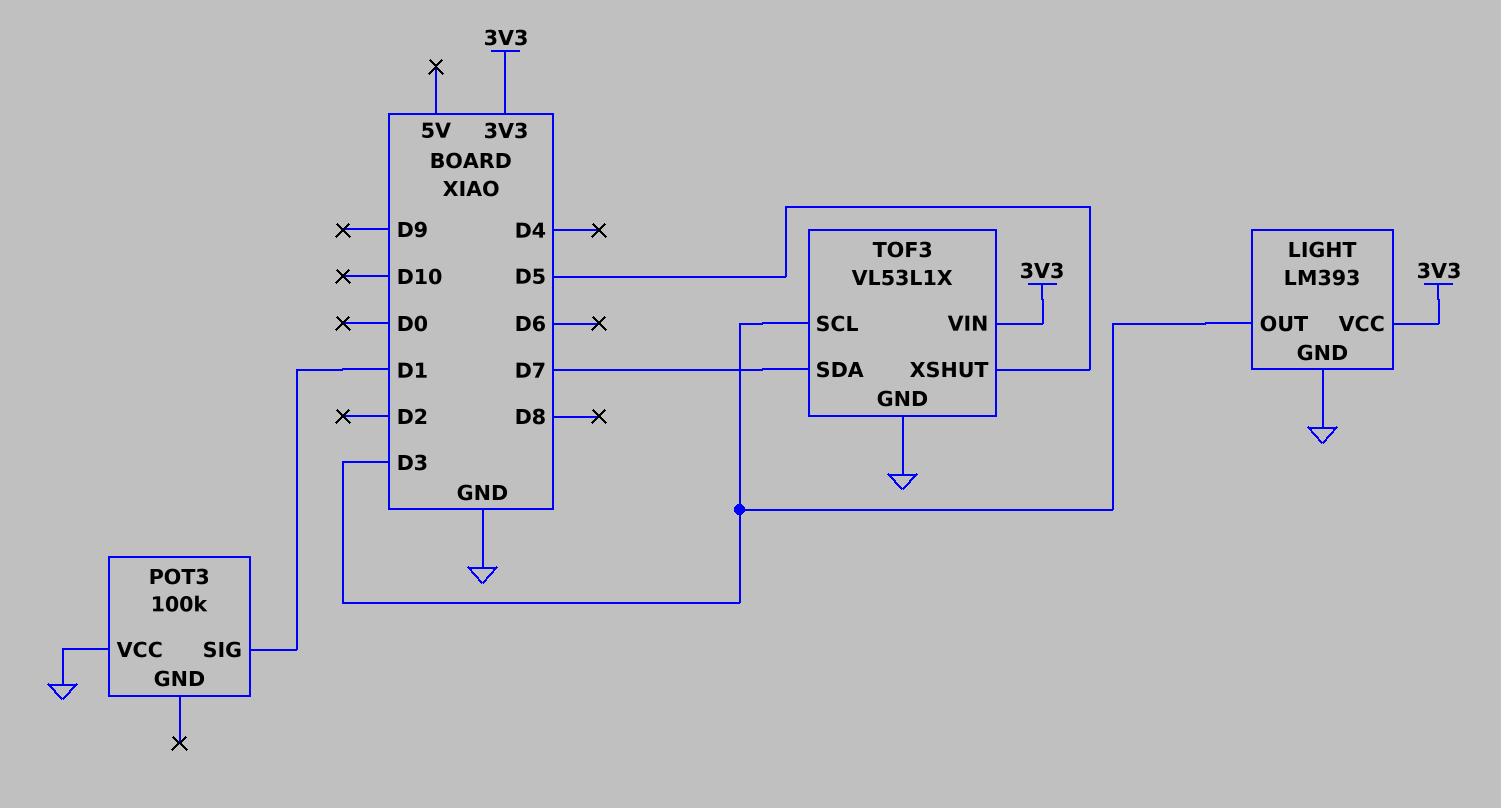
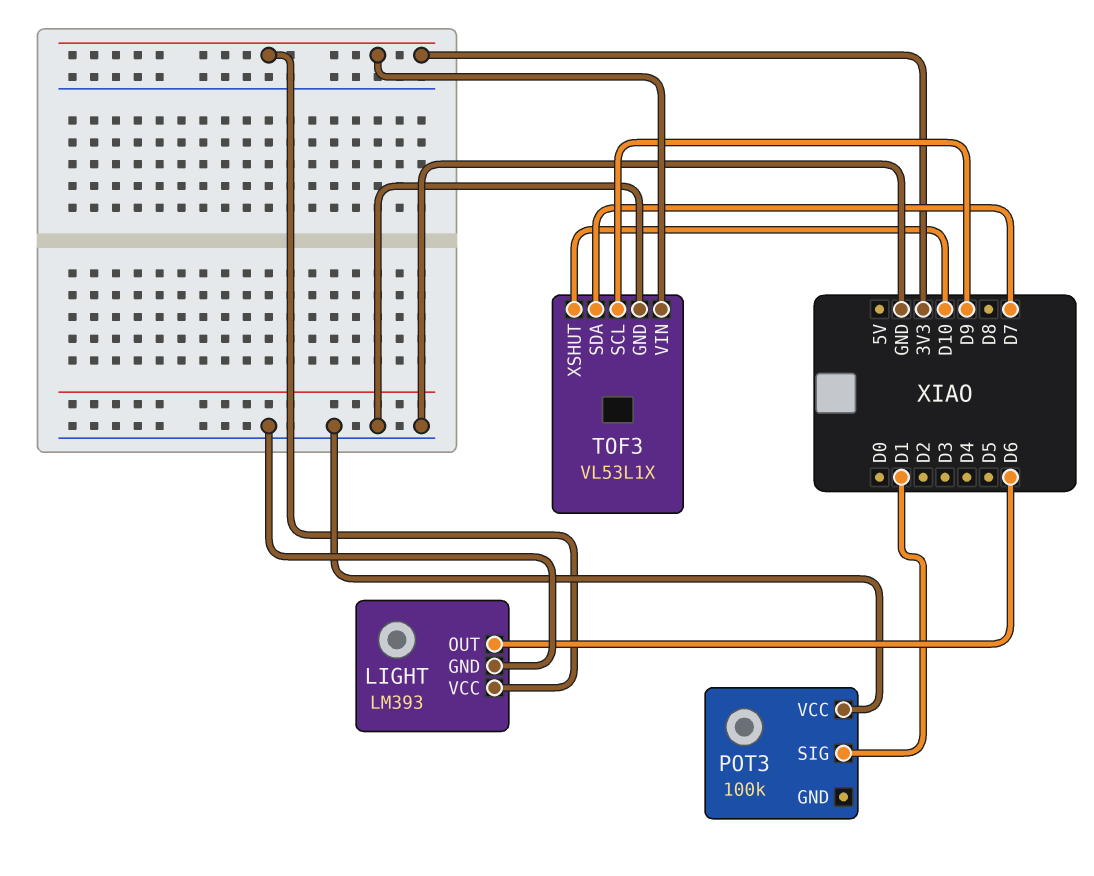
LIGHT pin OUT: D3 -> D6
TOF3 pin SCL: D3 -> D9
TOF3 pin XSHUT: D5 -> D10

